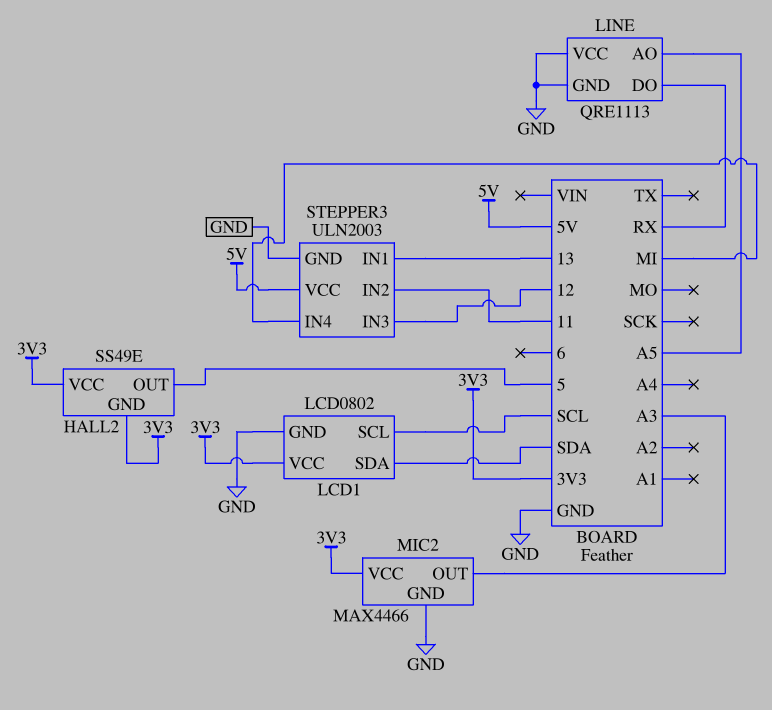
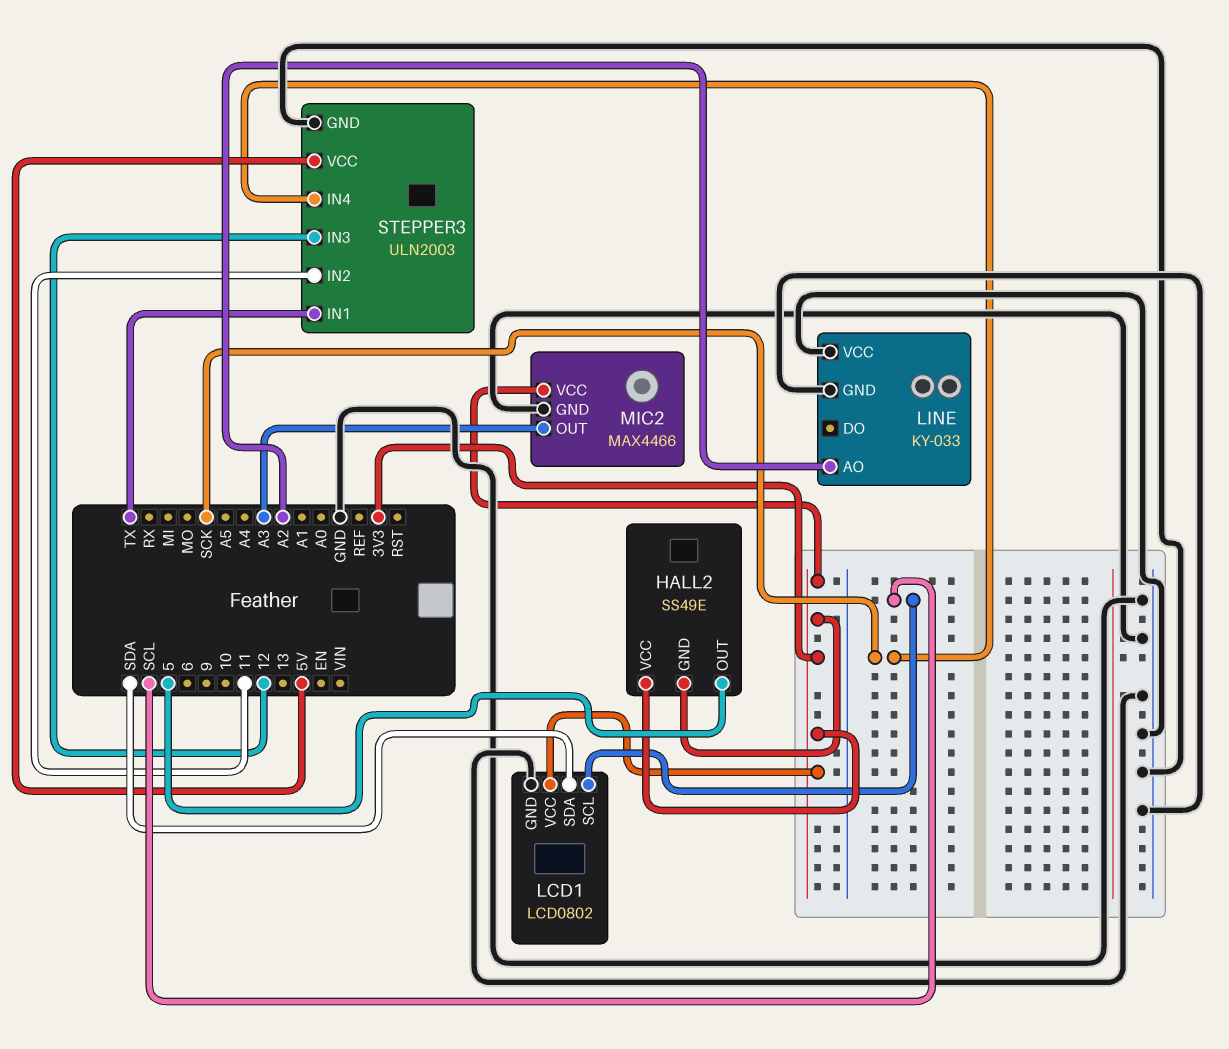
LINE: QRE1113 -> KY-033
LINE pin AO: A5 -> A2
LINE pin DO: RX -> none
STEPPER3 pin IN1: 13 -> TX
STEPPER3 pin IN4: MI -> SCK

